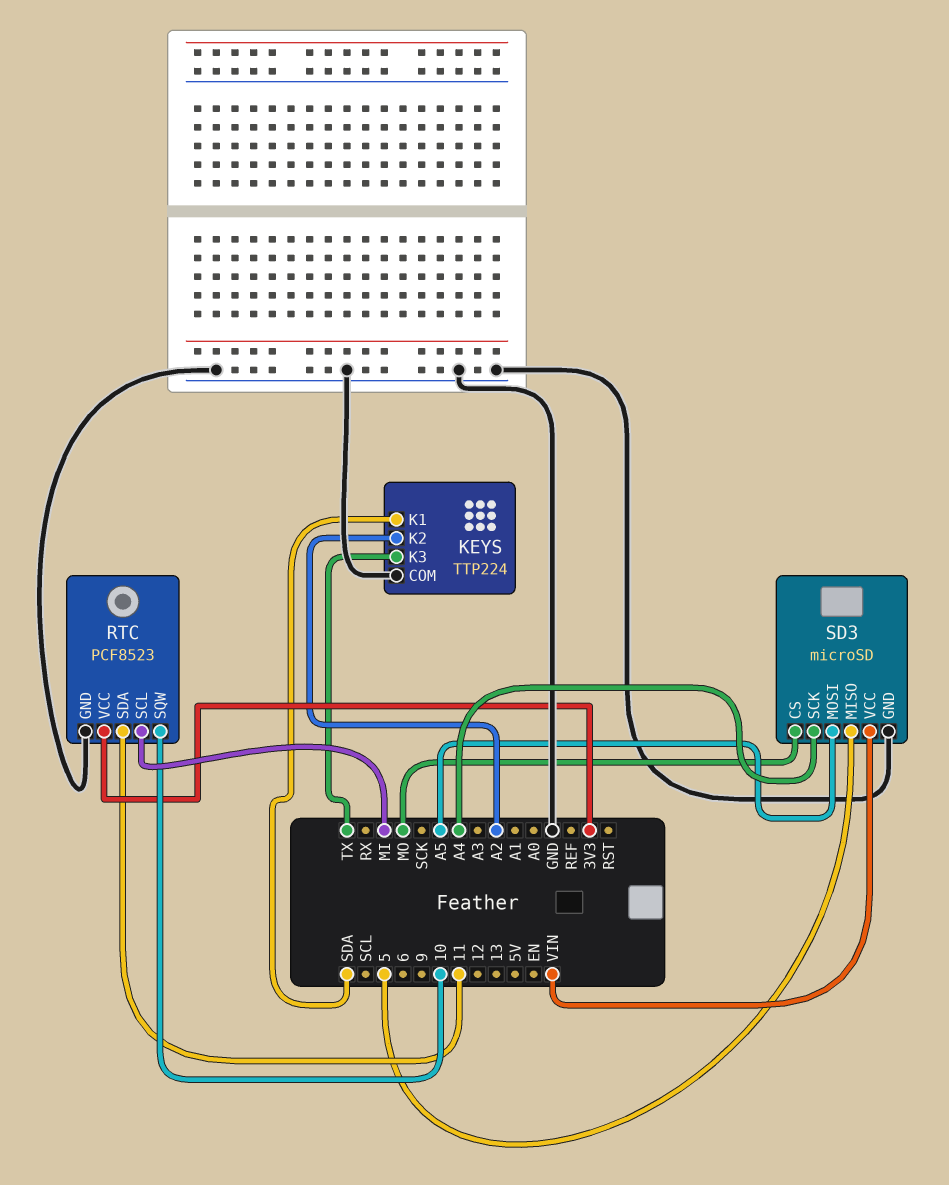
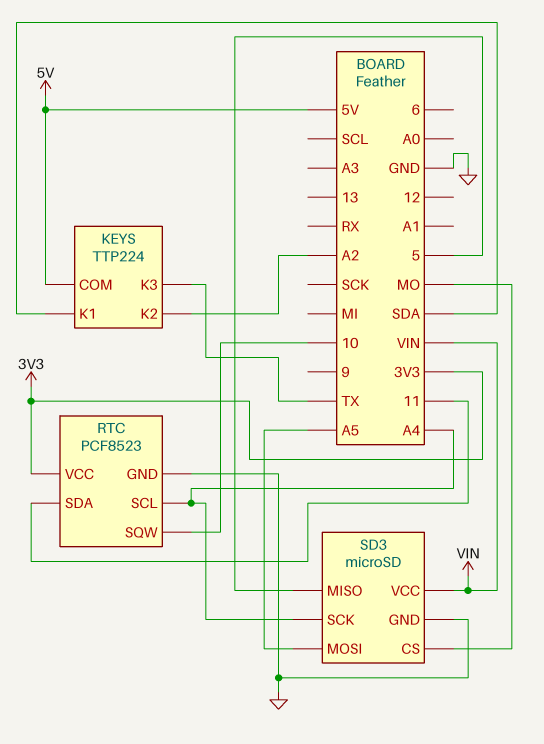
KEYS pin COM: GND -> 5V
RTC pin SCL: MI -> A4

